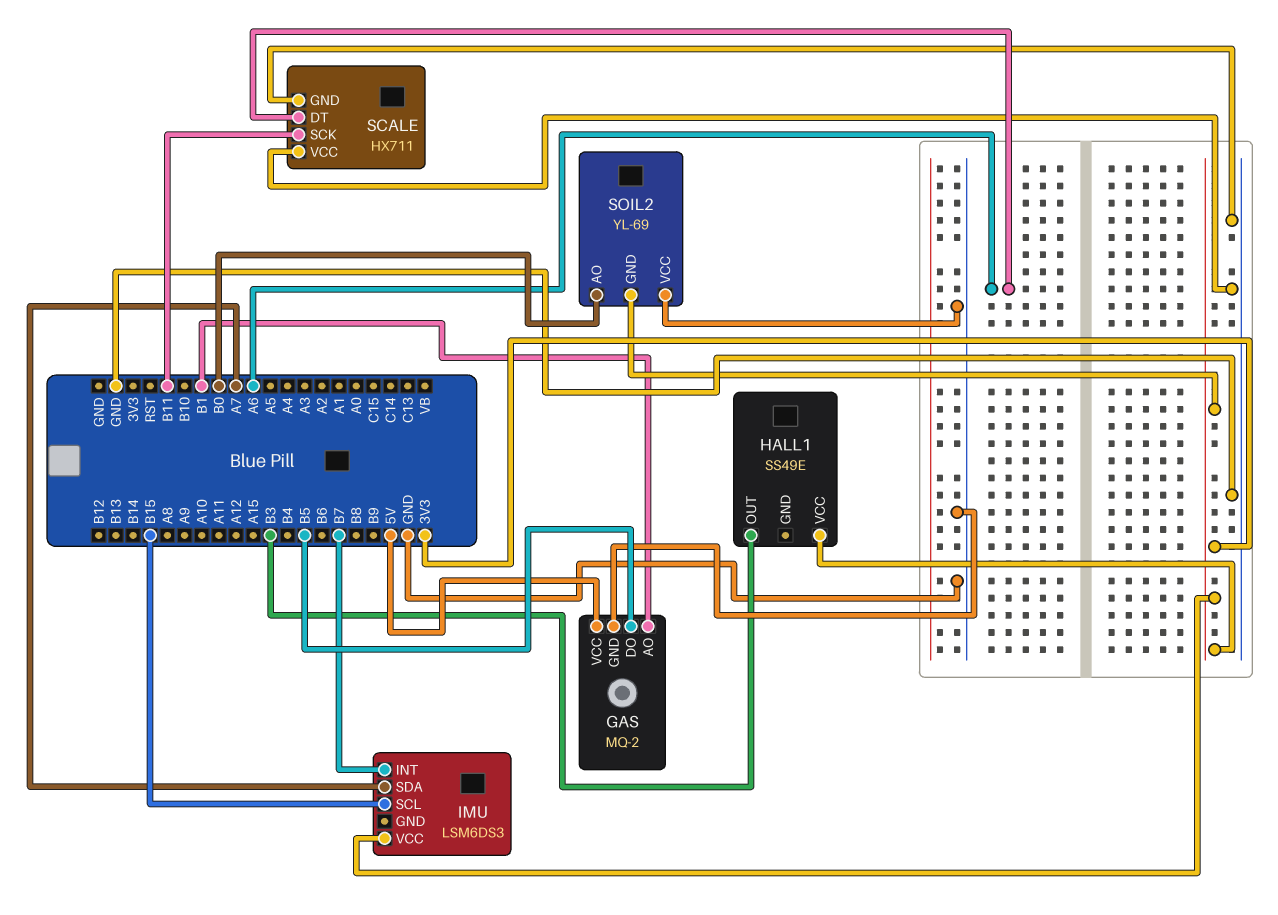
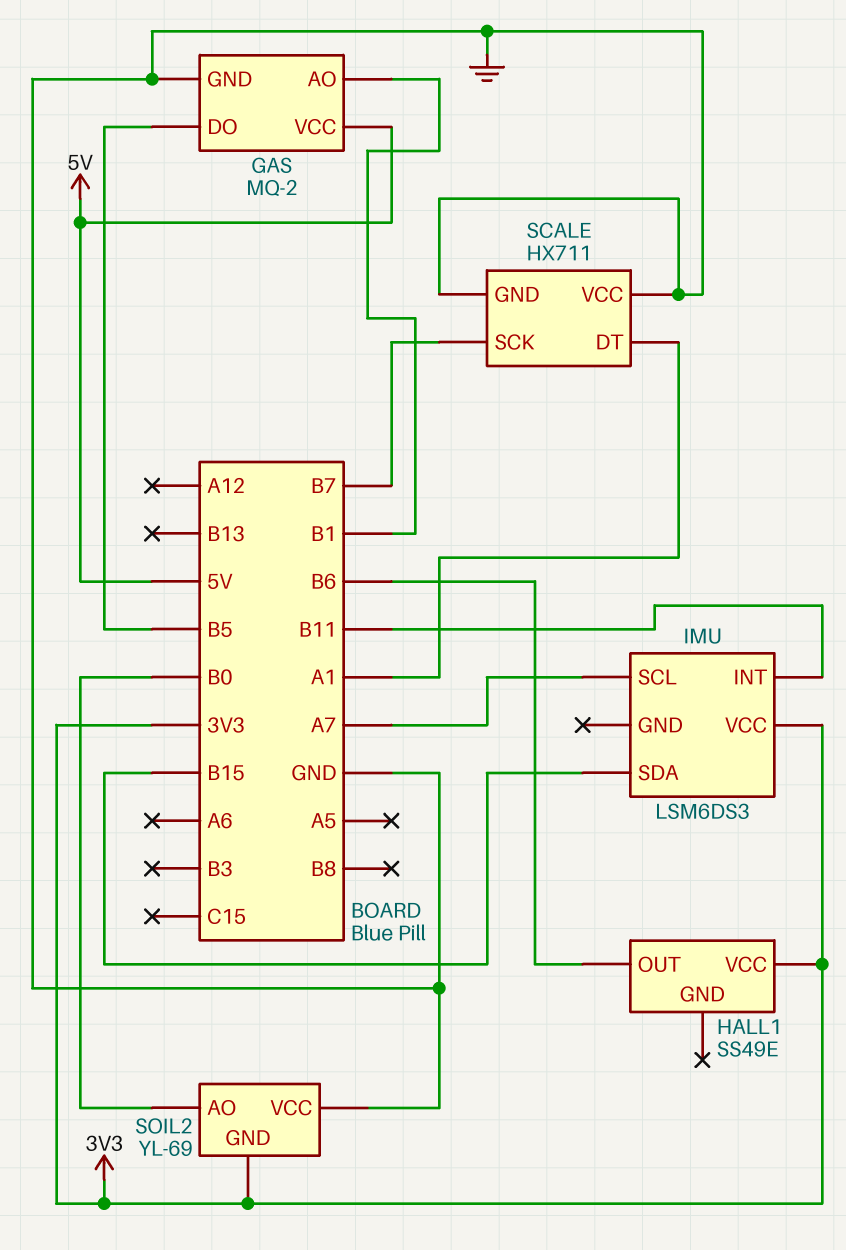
HALL1 pin OUT: B3 -> B6
IMU pin INT: B7 -> B11
IMU pin SCL: B15 -> A7
IMU pin SDA: A7 -> B15
SCALE pin DT: A6 -> A1
SCALE pin SCK: B11 -> B7

